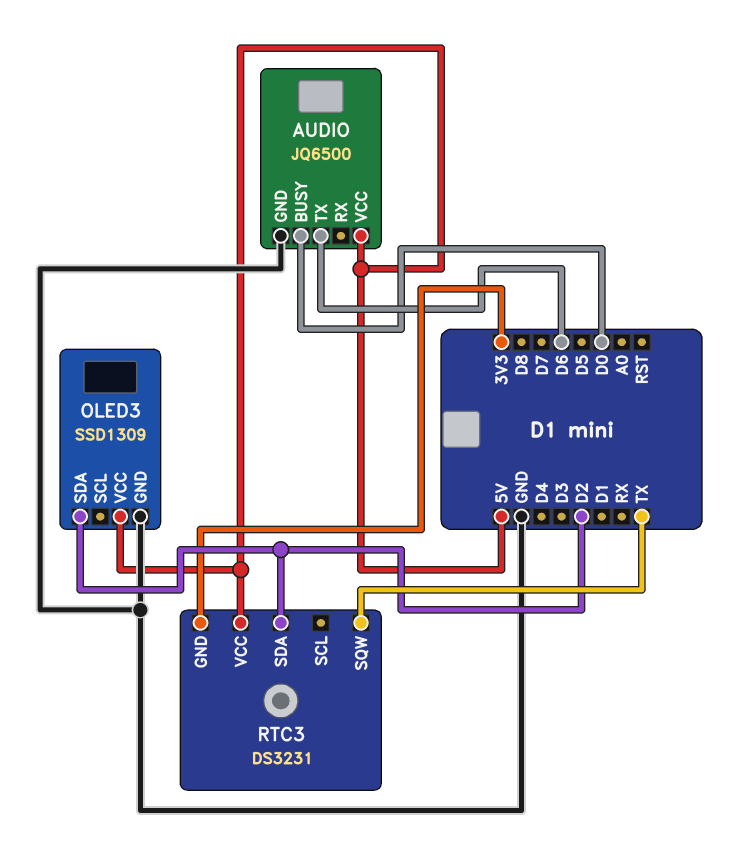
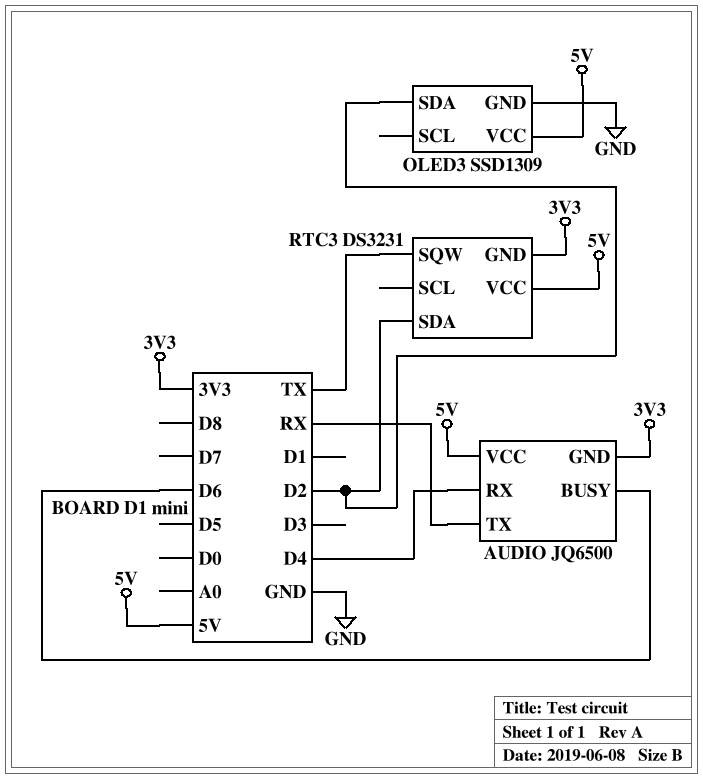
AUDIO pin BUSY: D0 -> D6
AUDIO pin GND: GND -> 3V3
AUDIO pin RX: none -> D4
AUDIO pin TX: D6 -> RX

